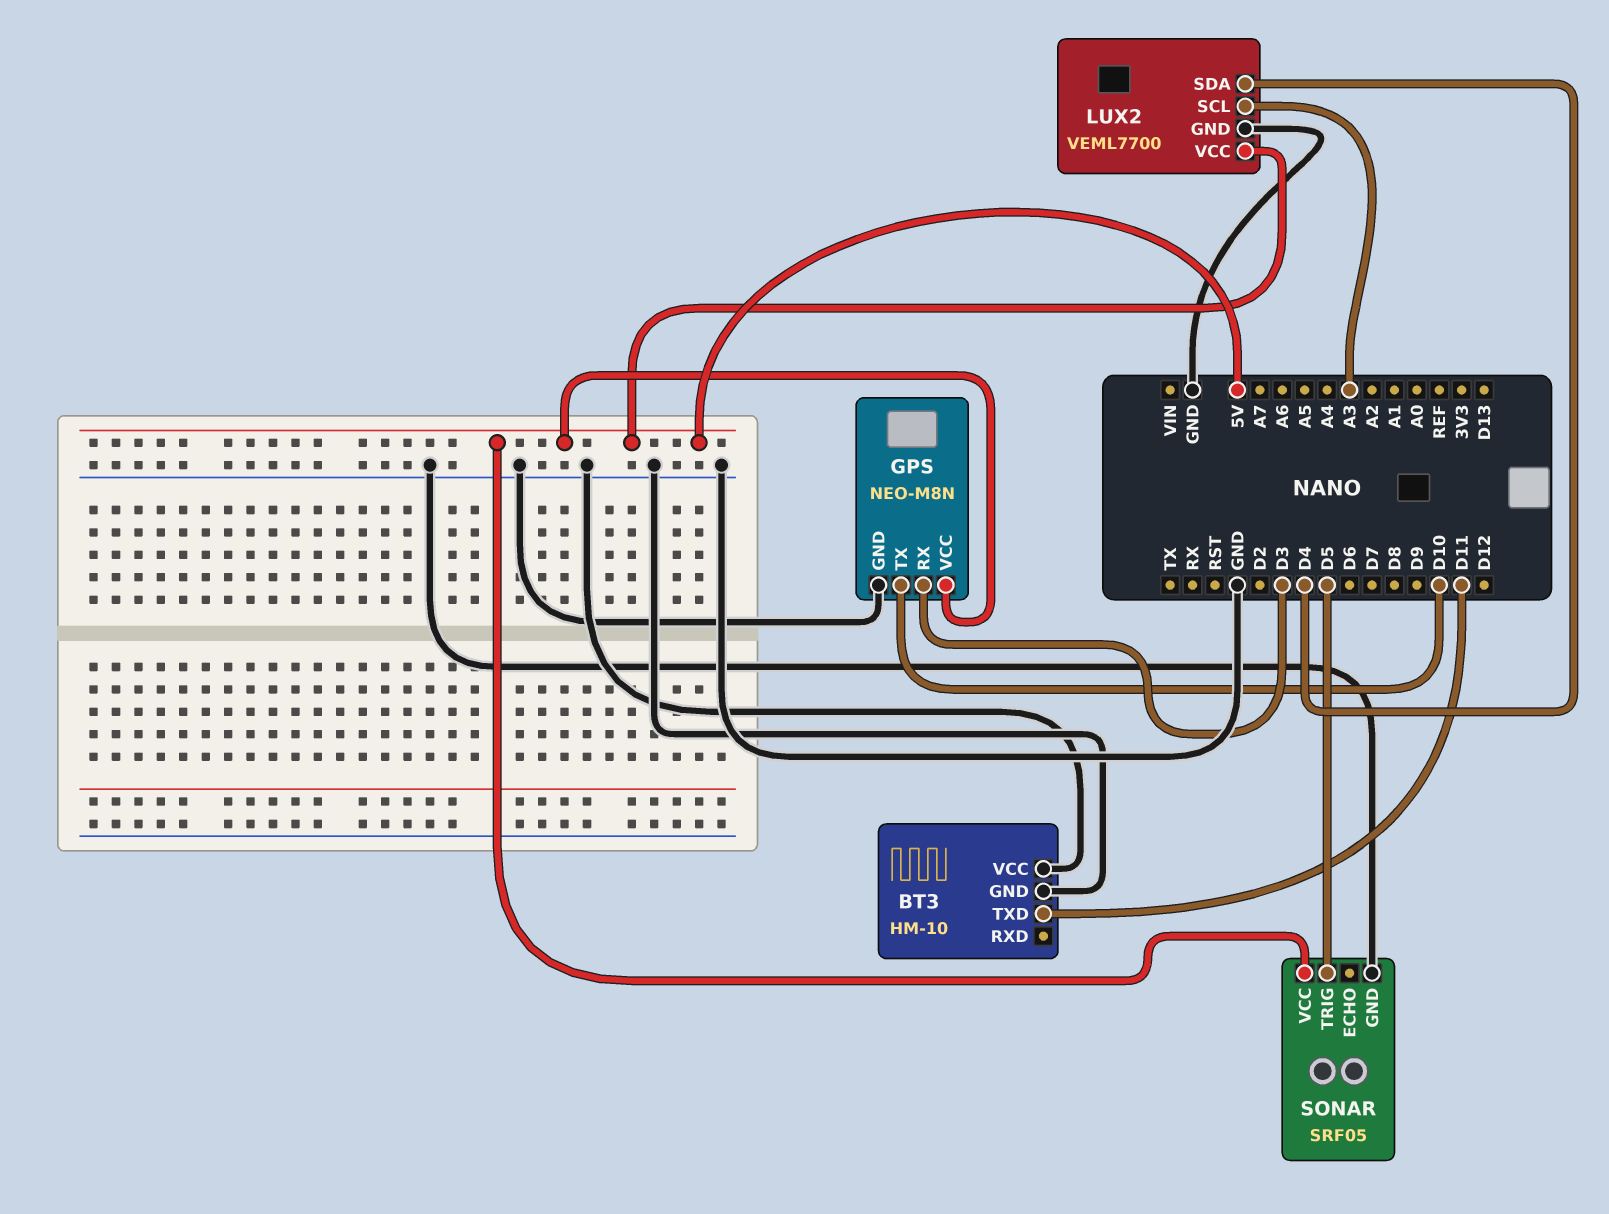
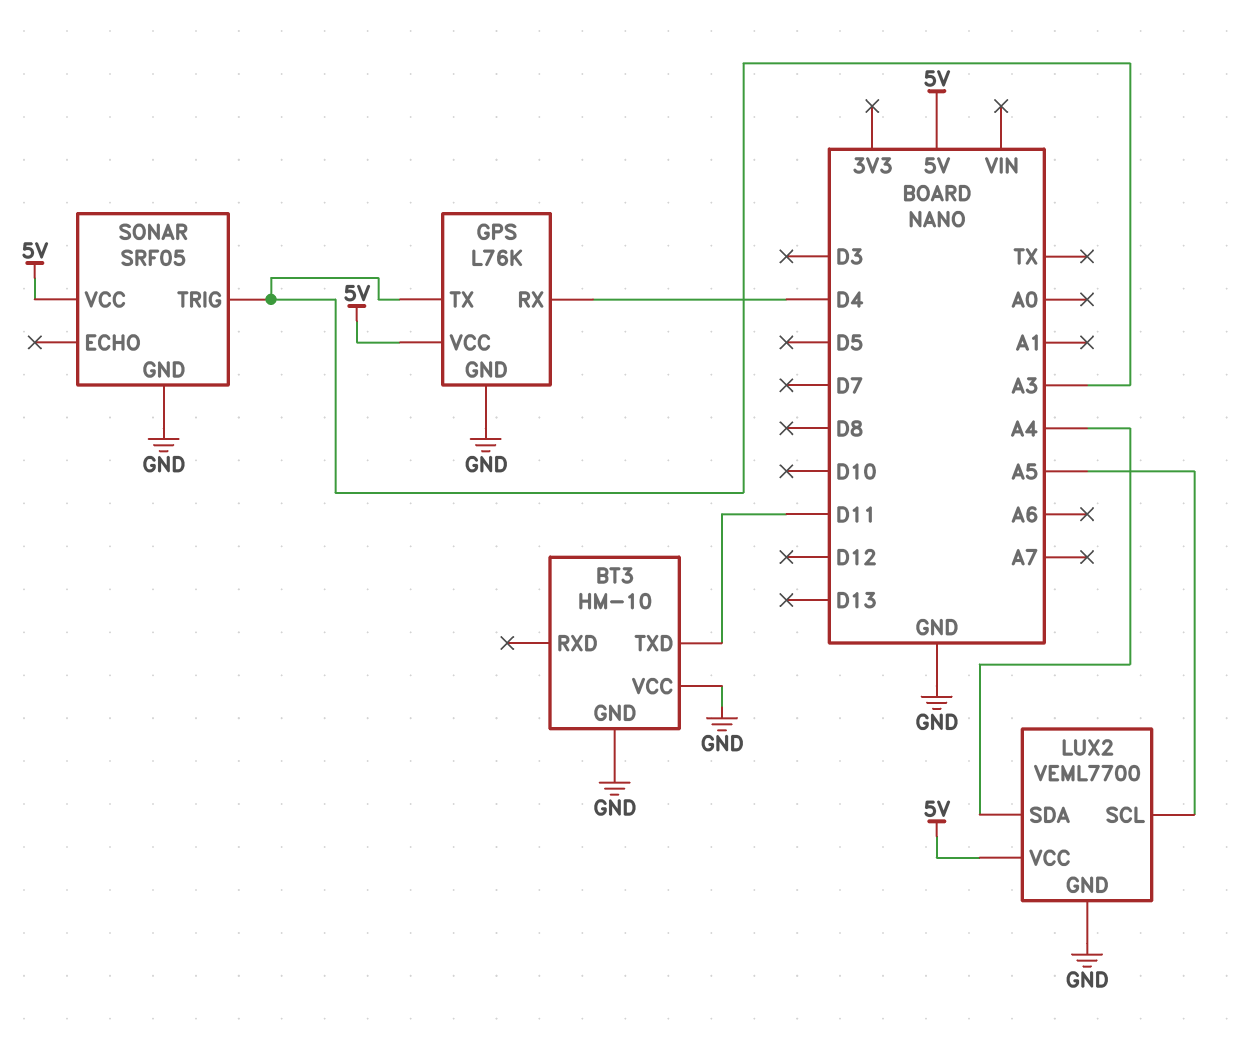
GPS: NEO-M8N -> L76K
GPS pin RX: D3 -> D4
GPS pin TX: D10 -> A3
LUX2 pin SCL: A3 -> A5
LUX2 pin SDA: D4 -> A4
SONAR pin TRIG: D5 -> A3

